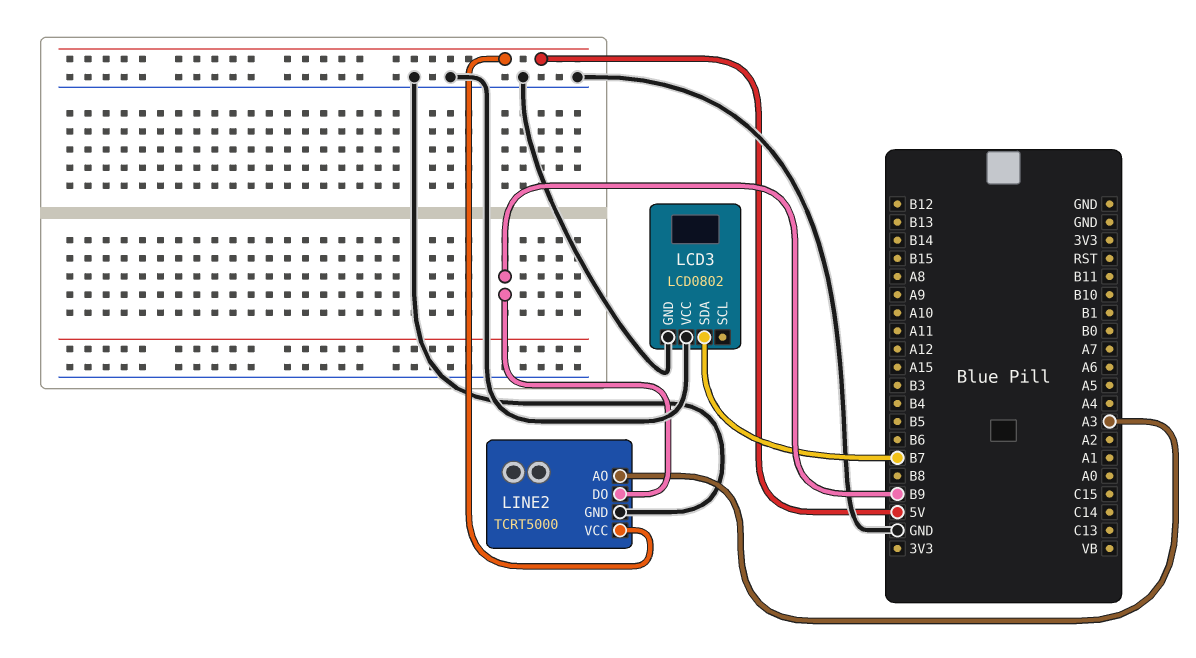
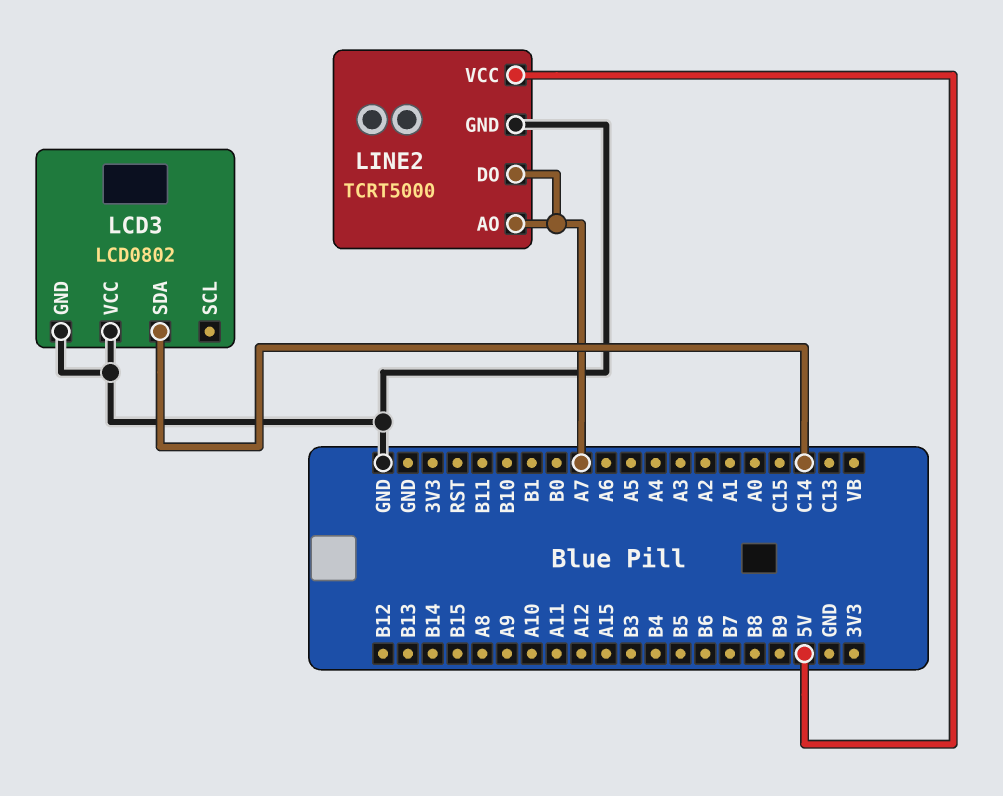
LCD3 pin SDA: B7 -> C14
LINE2 pin AO: A3 -> A7
LINE2 pin DO: B9 -> A7

